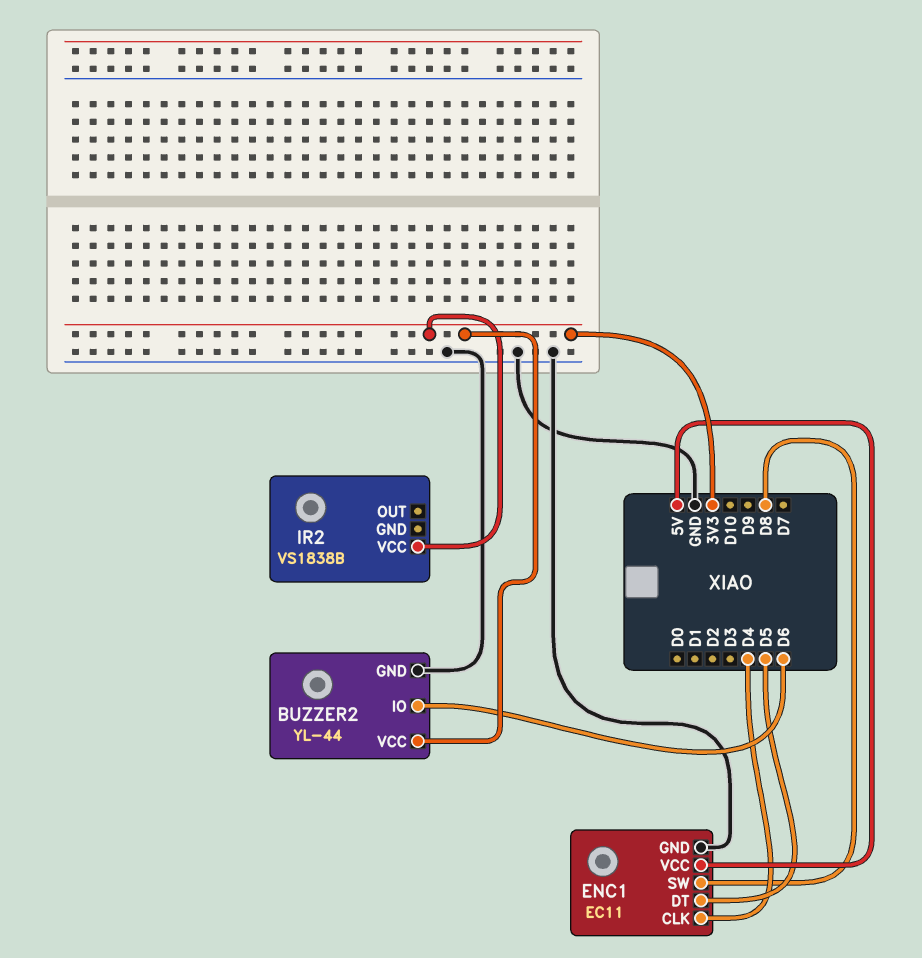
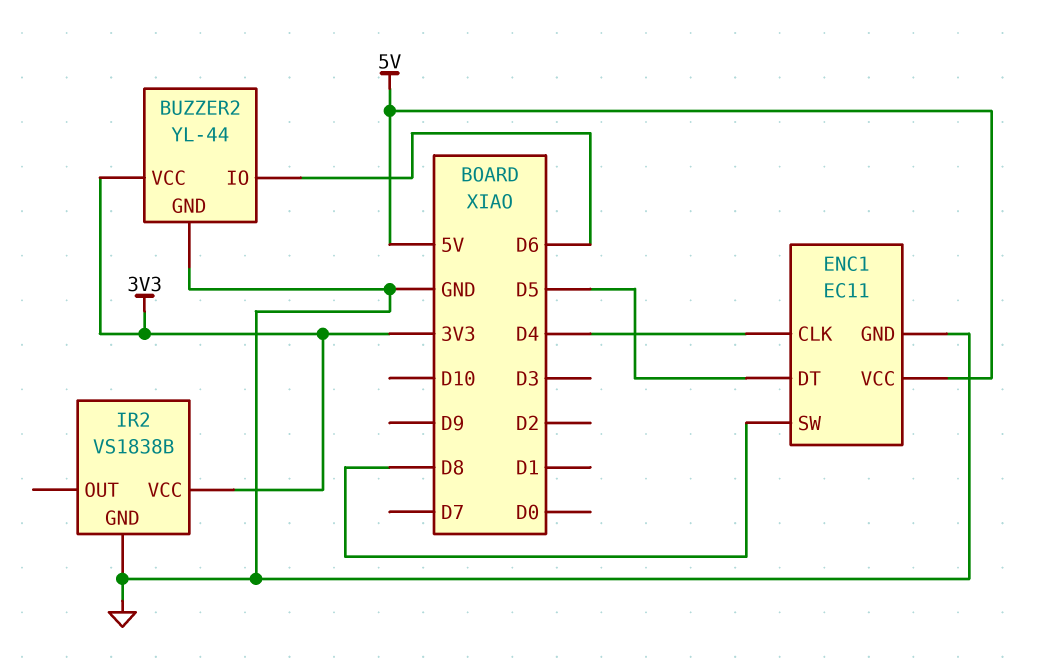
IR2 pin GND: none -> GND

